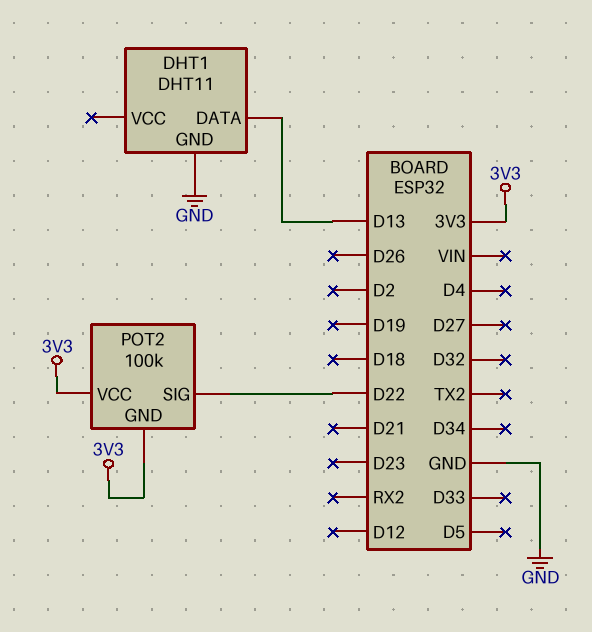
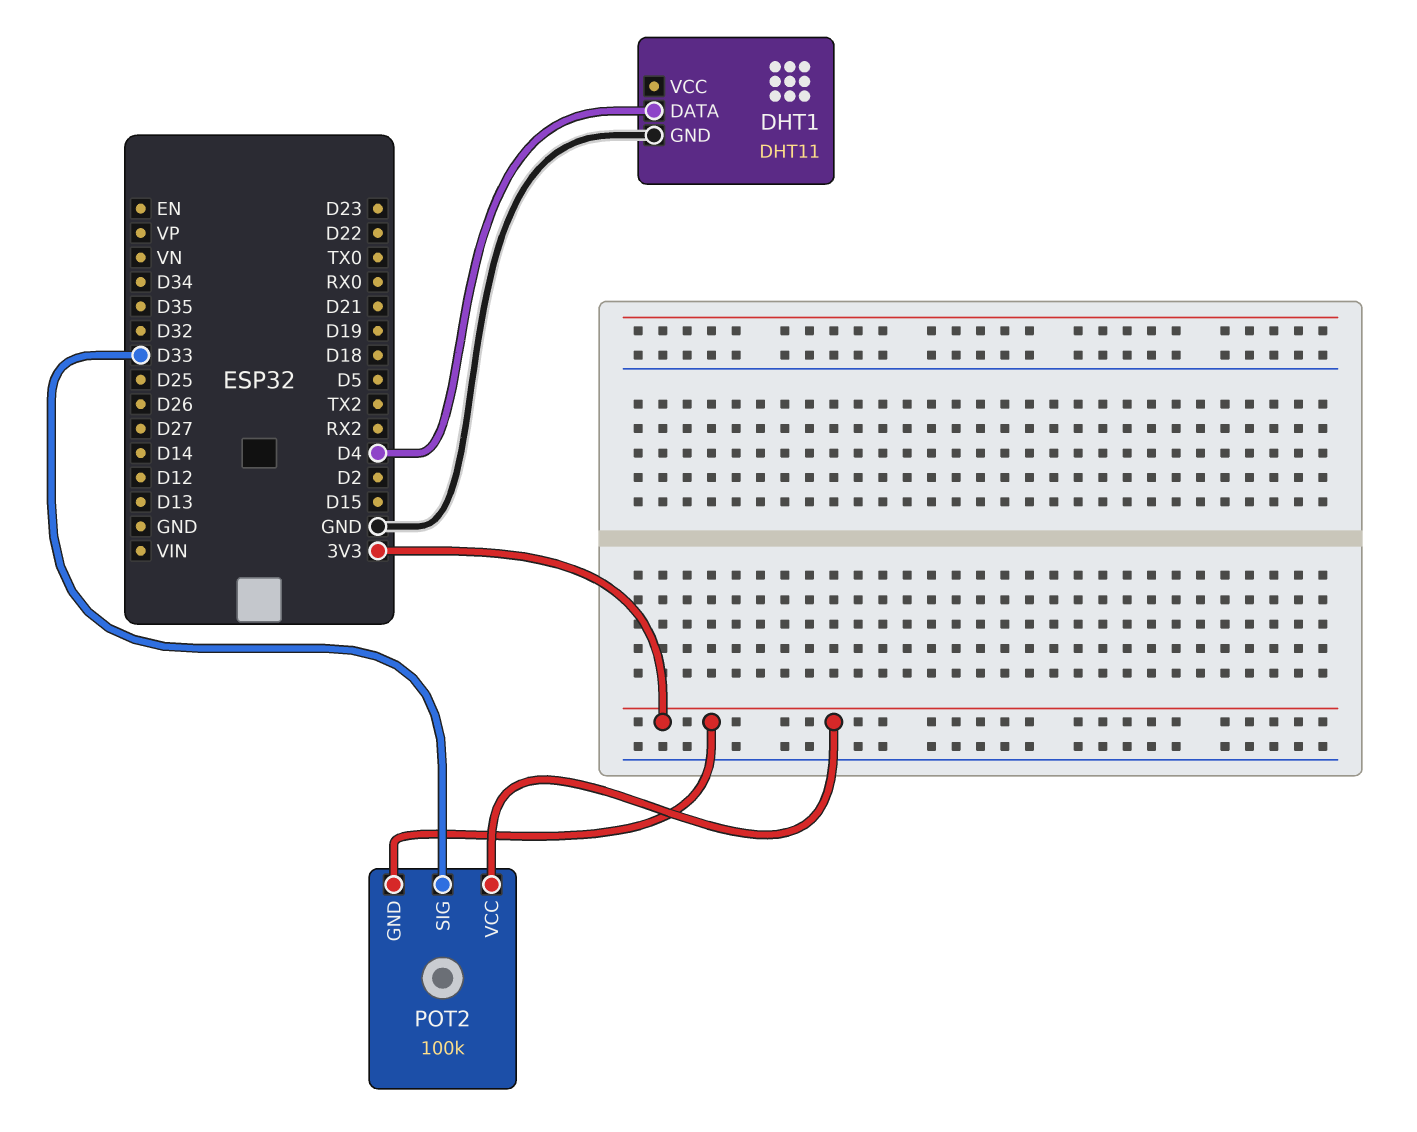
DHT1 pin DATA: D13 -> D4
POT2 pin SIG: D22 -> D33

